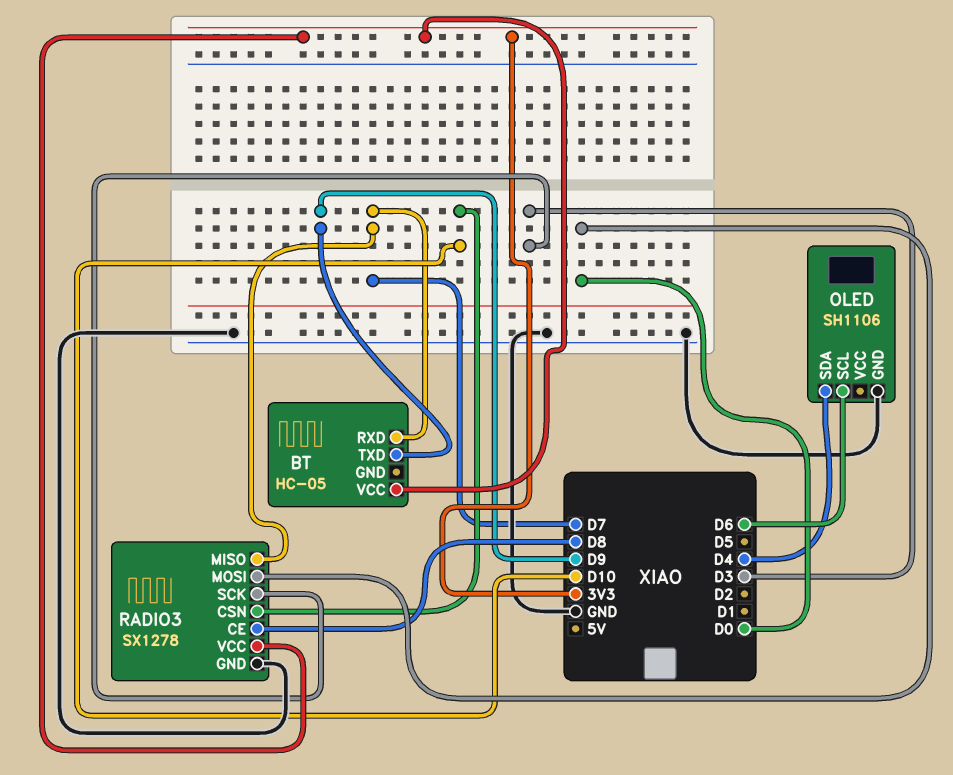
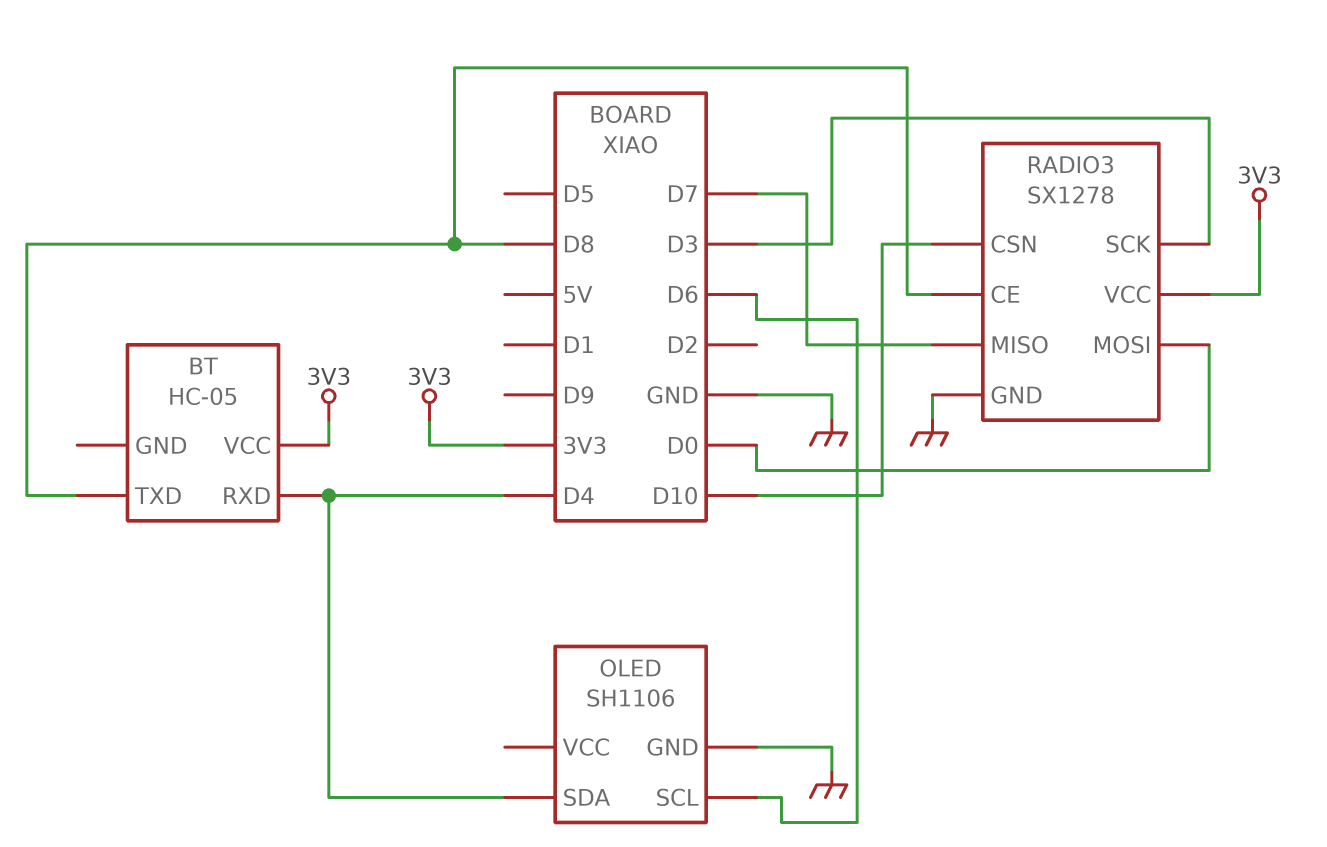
BT pin RXD: D7 -> D4
BT pin TXD: D9 -> D8

